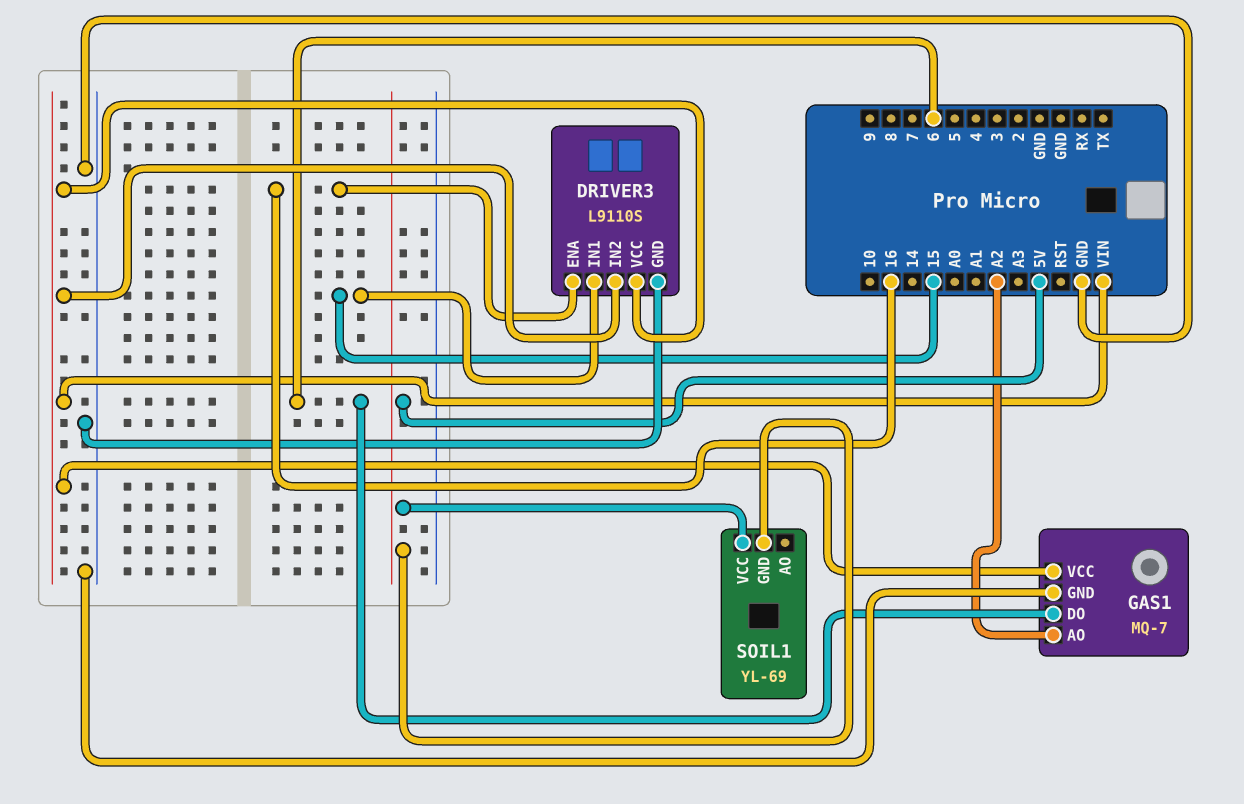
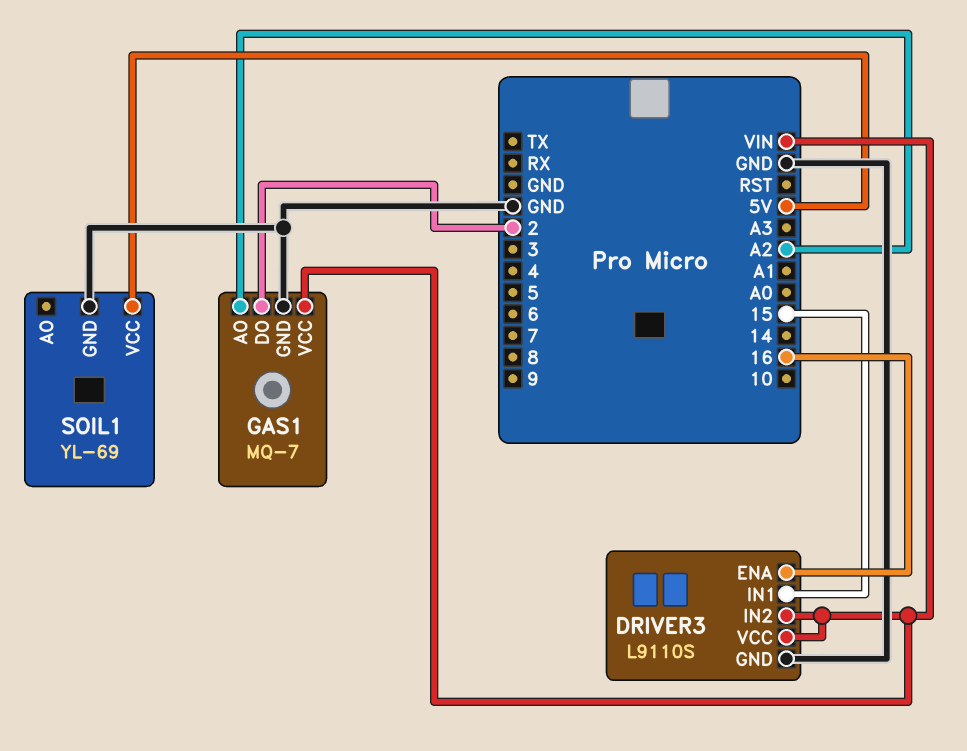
GAS1 pin DO: 6 -> 2
SOIL1 pin GND: 5V -> GND

